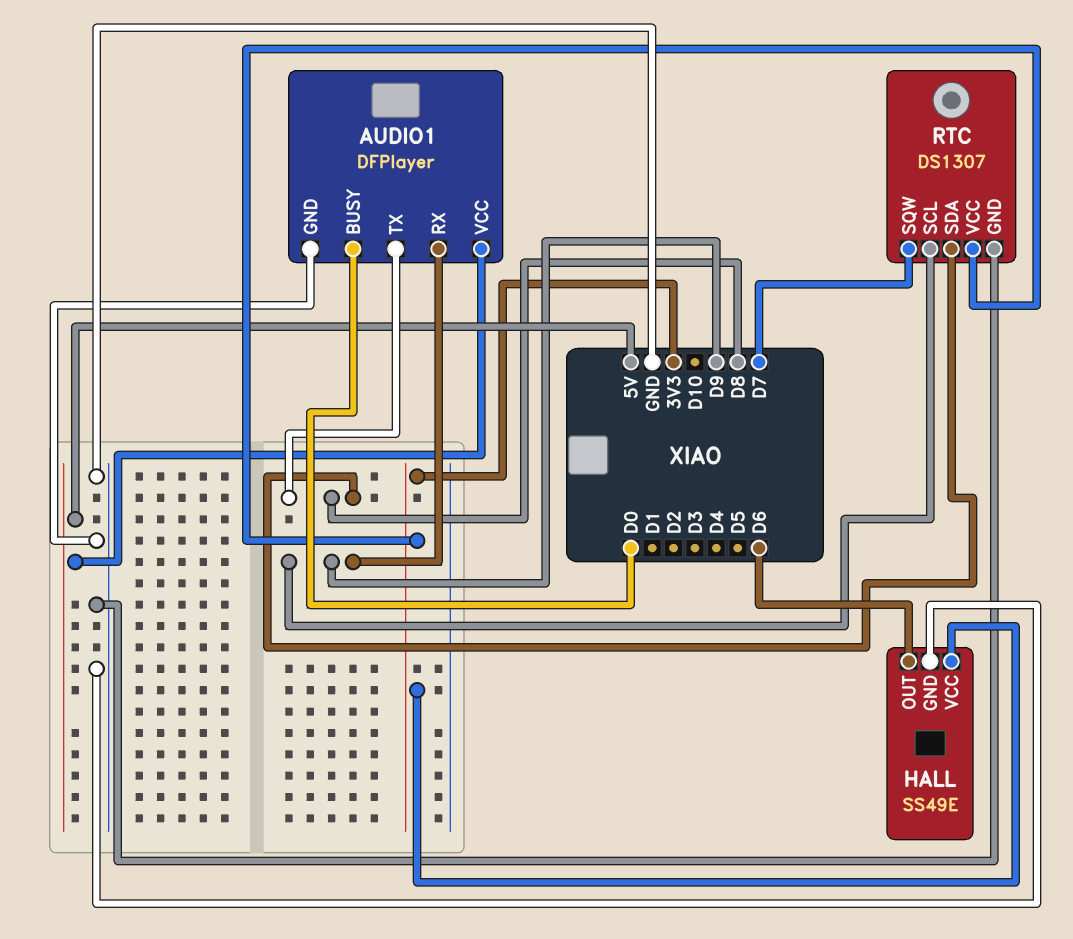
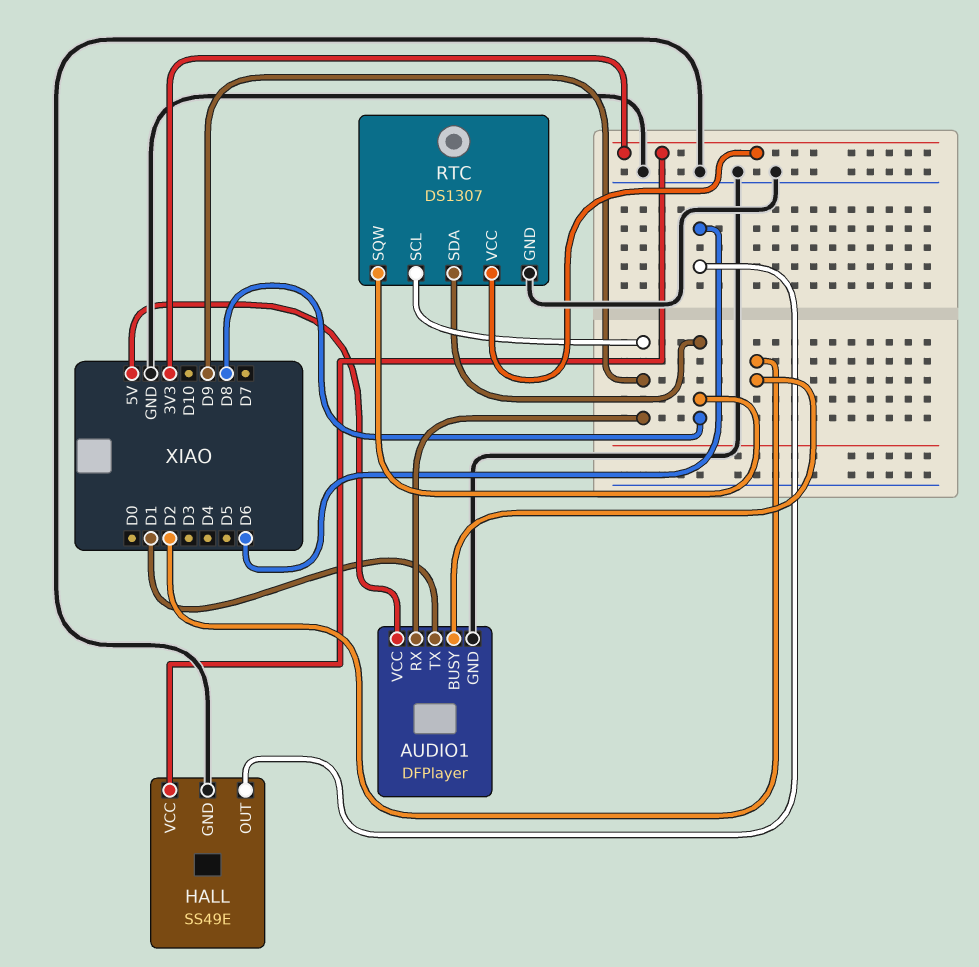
AUDIO1 pin BUSY: D0 -> D2
AUDIO1 pin TX: D8 -> D1
RTC pin SQW: D7 -> D8

